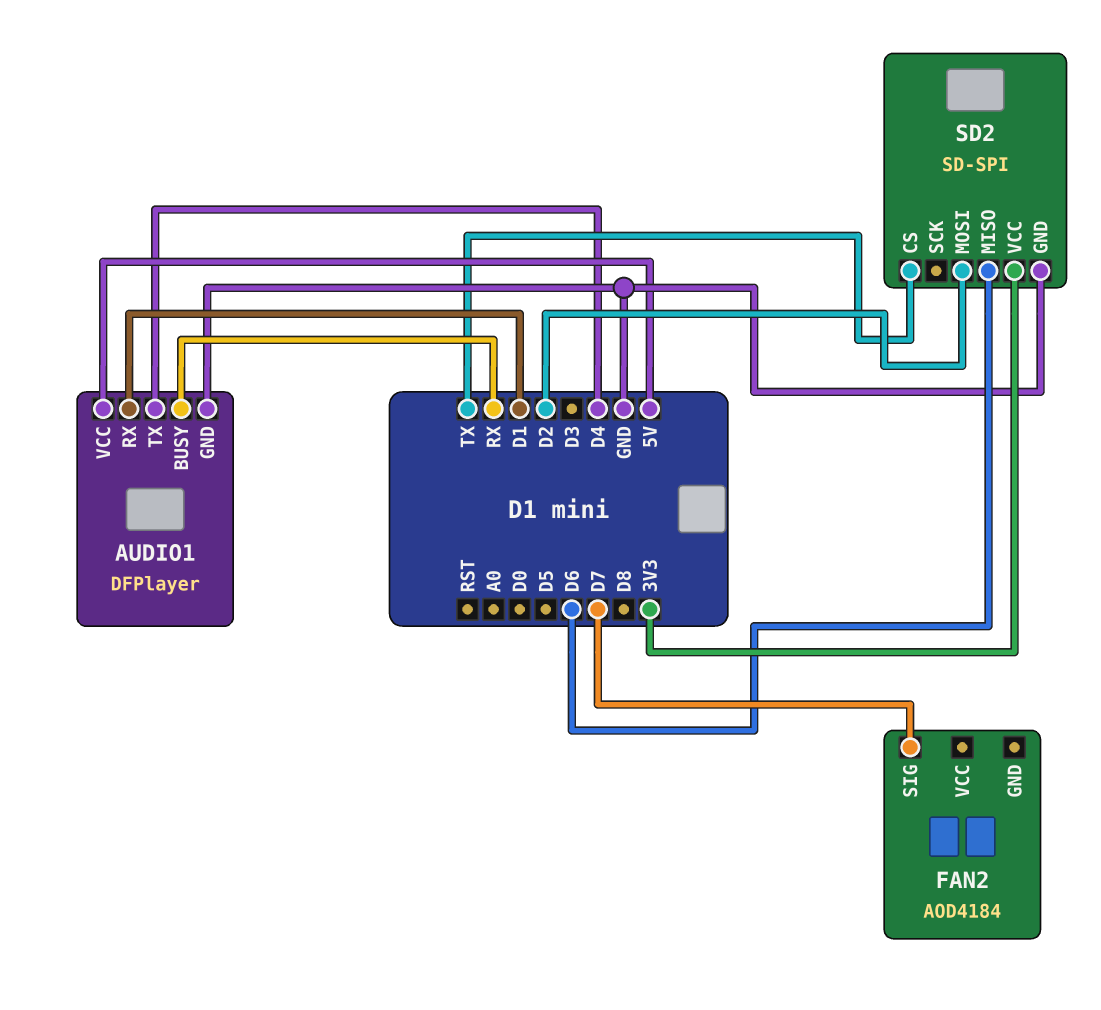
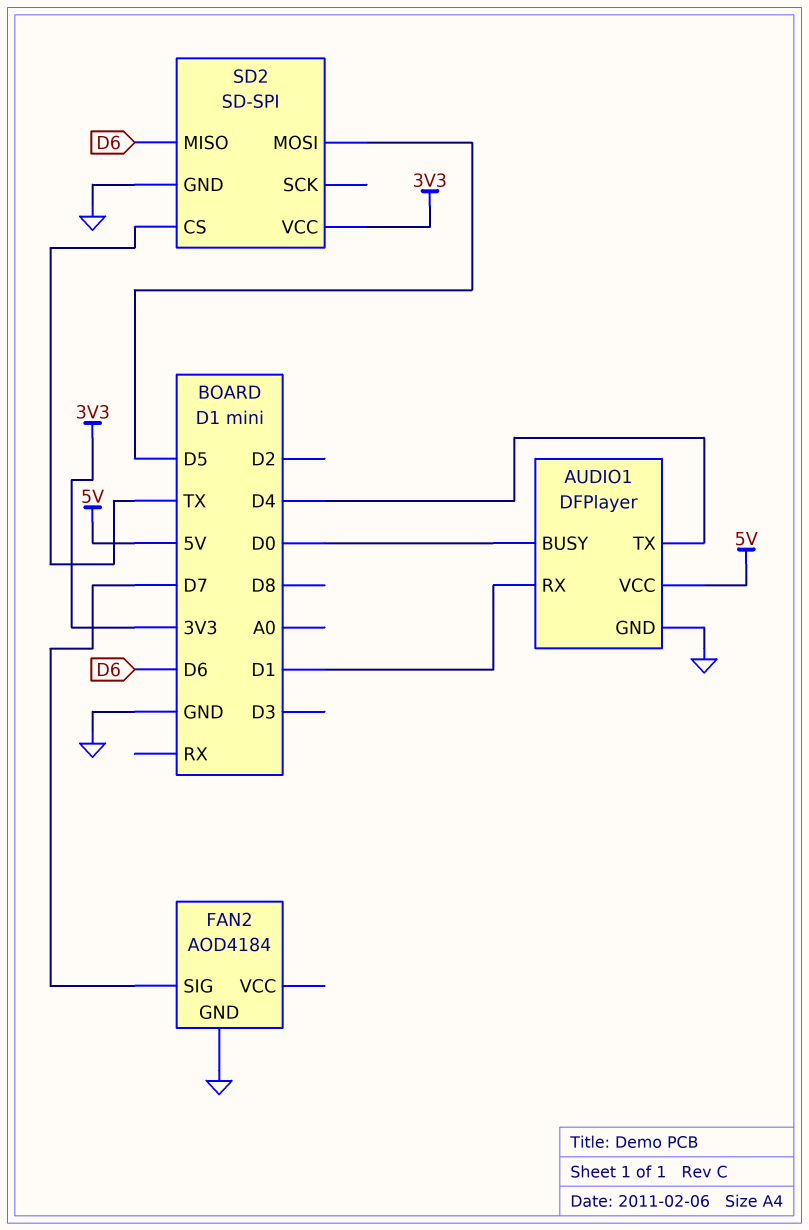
AUDIO1 pin BUSY: RX -> D0
FAN2 pin GND: none -> GND
SD2 pin MOSI: D2 -> D5

